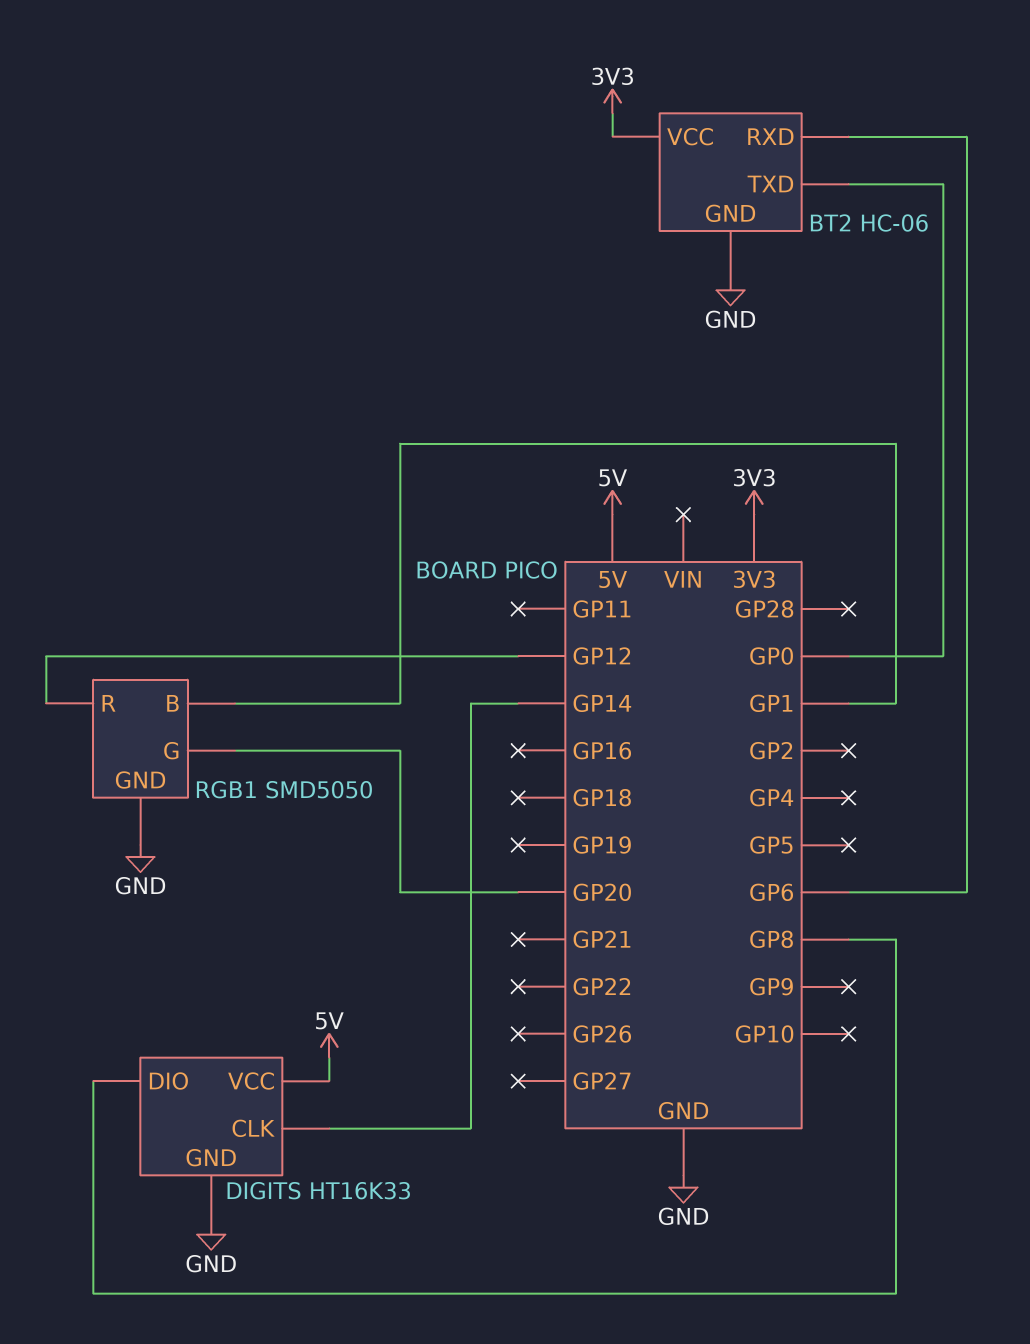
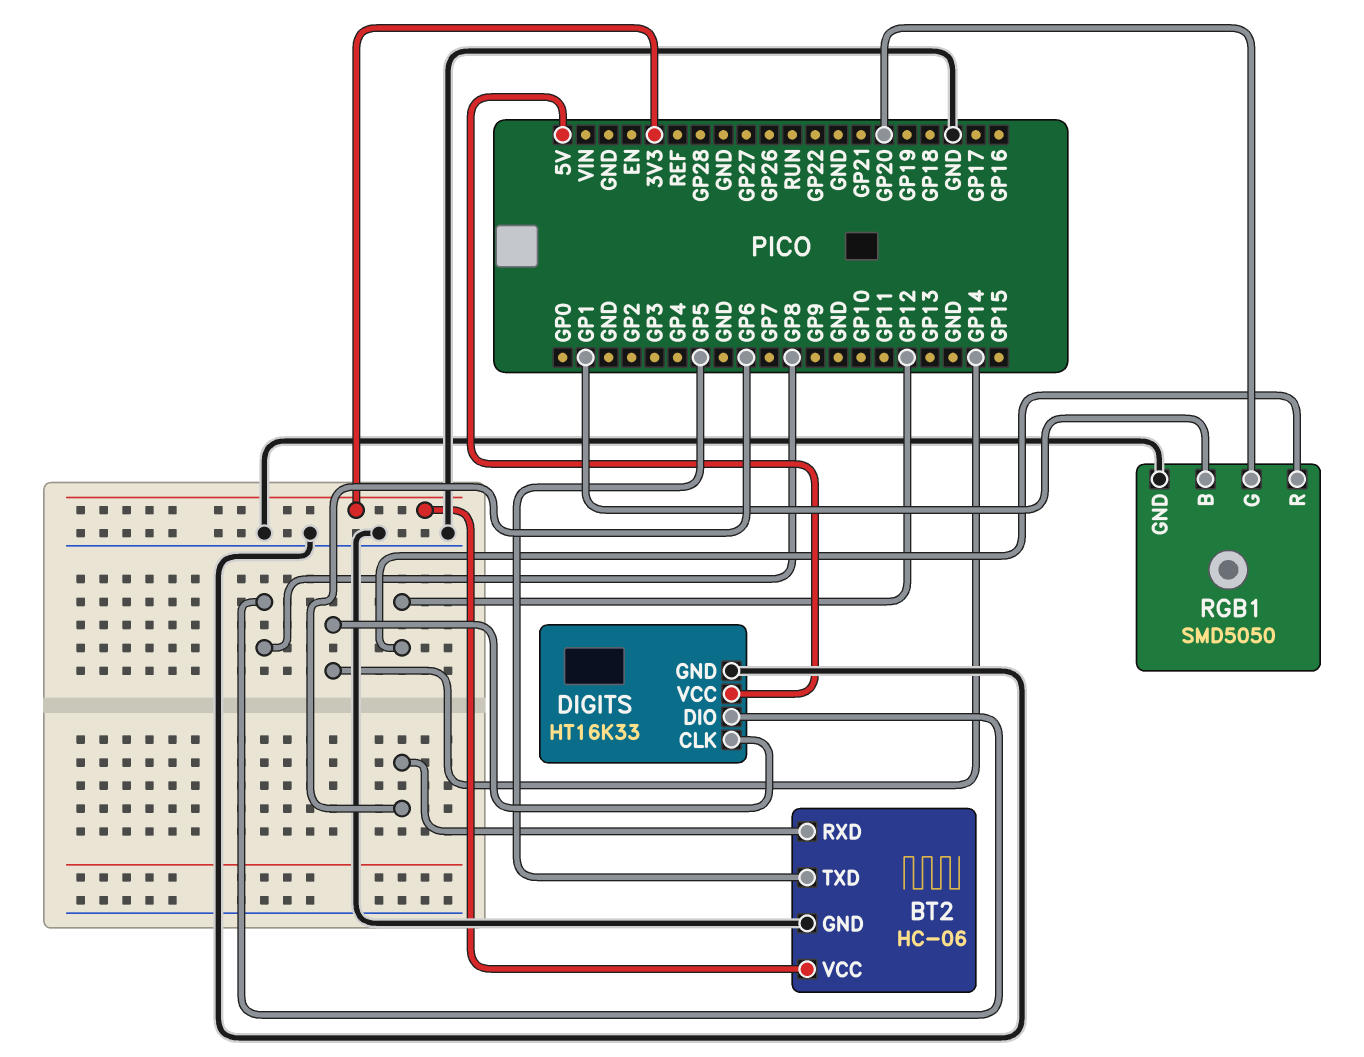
BT2 pin TXD: GP0 -> GP5

